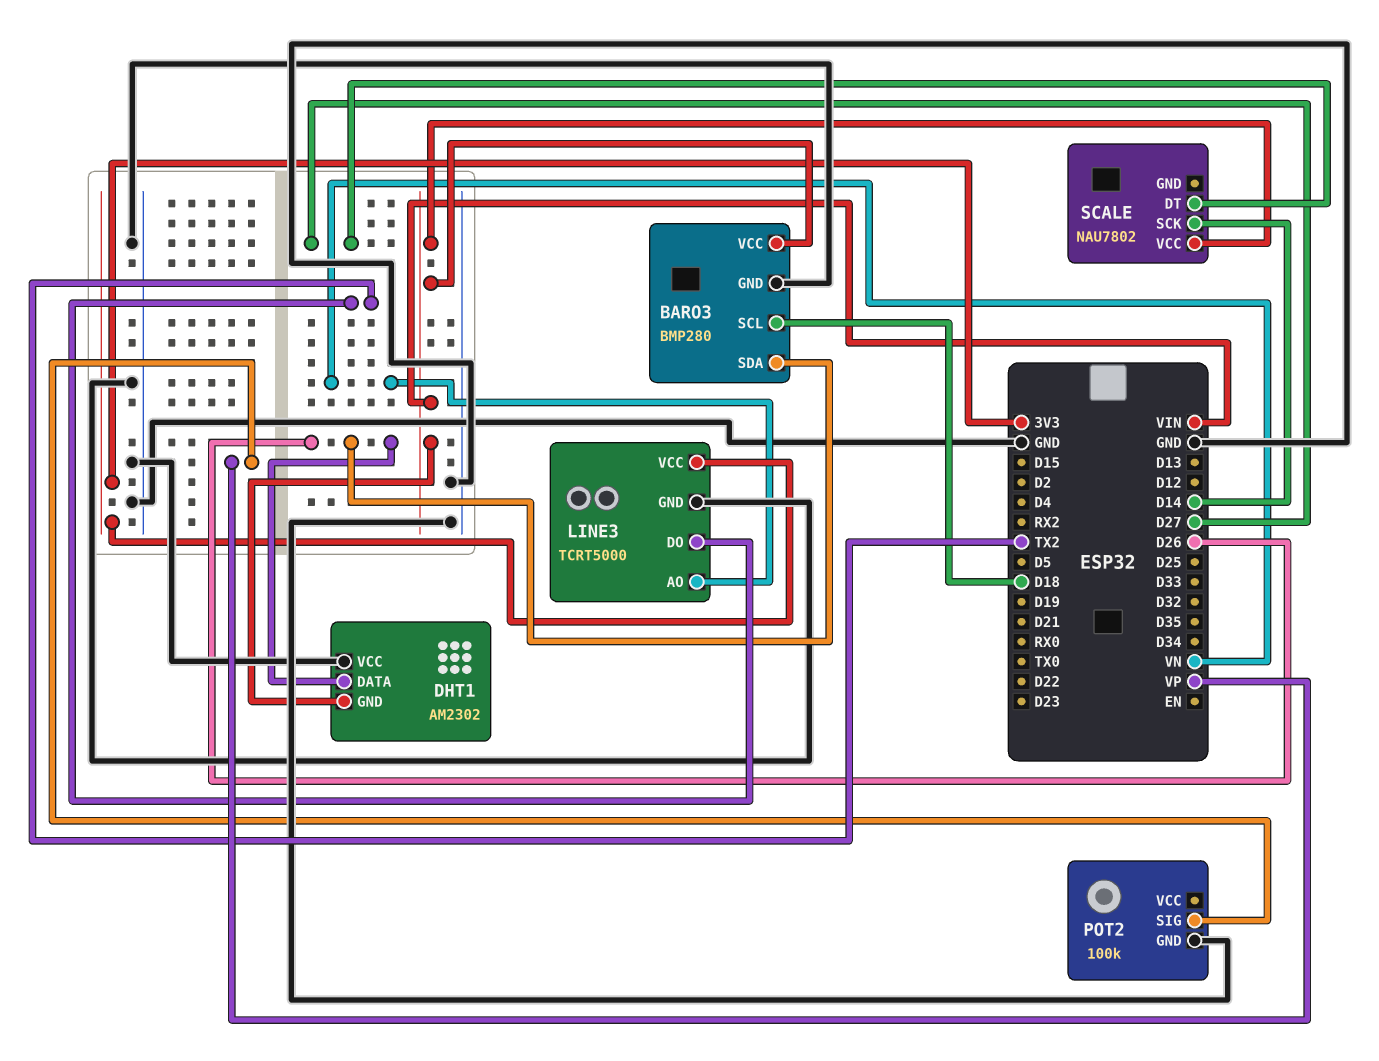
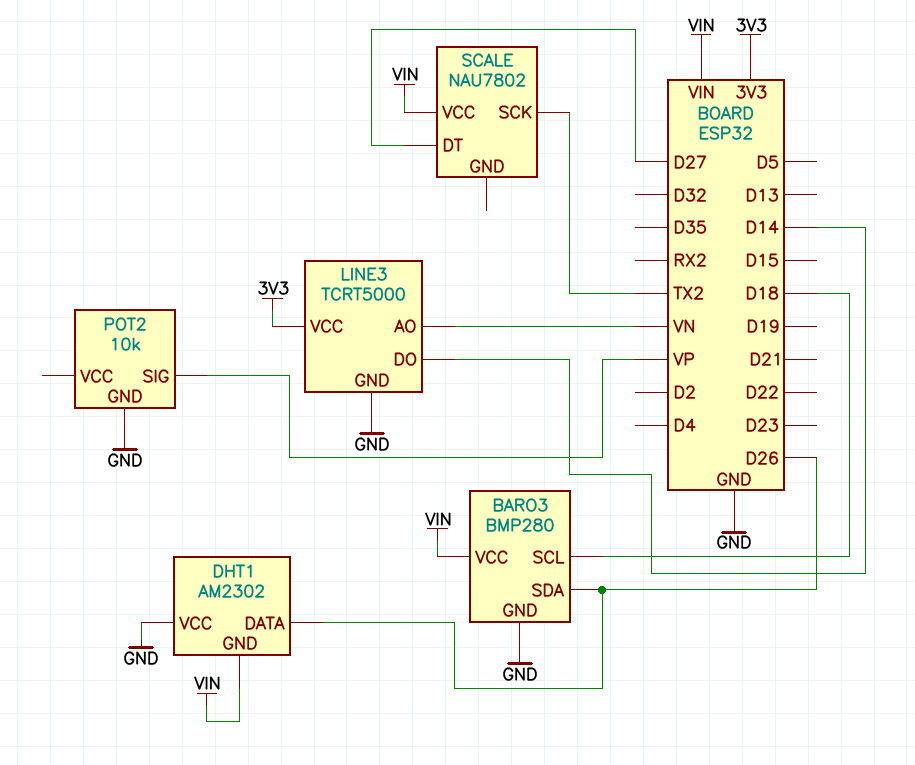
LINE3 pin DO: TX2 -> D14
POT2: 100k -> 10k
SCALE pin SCK: D14 -> TX2

